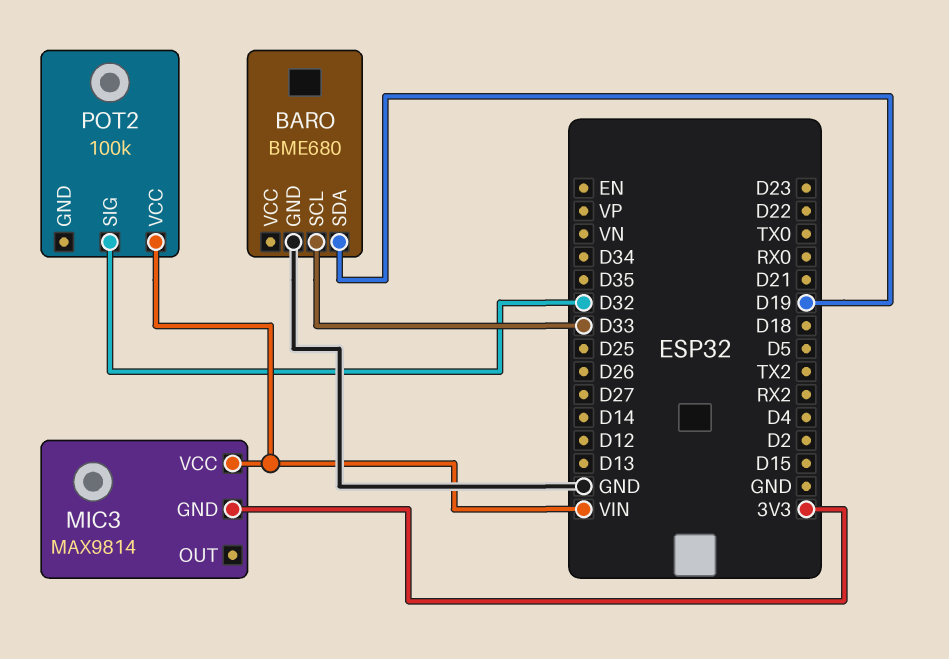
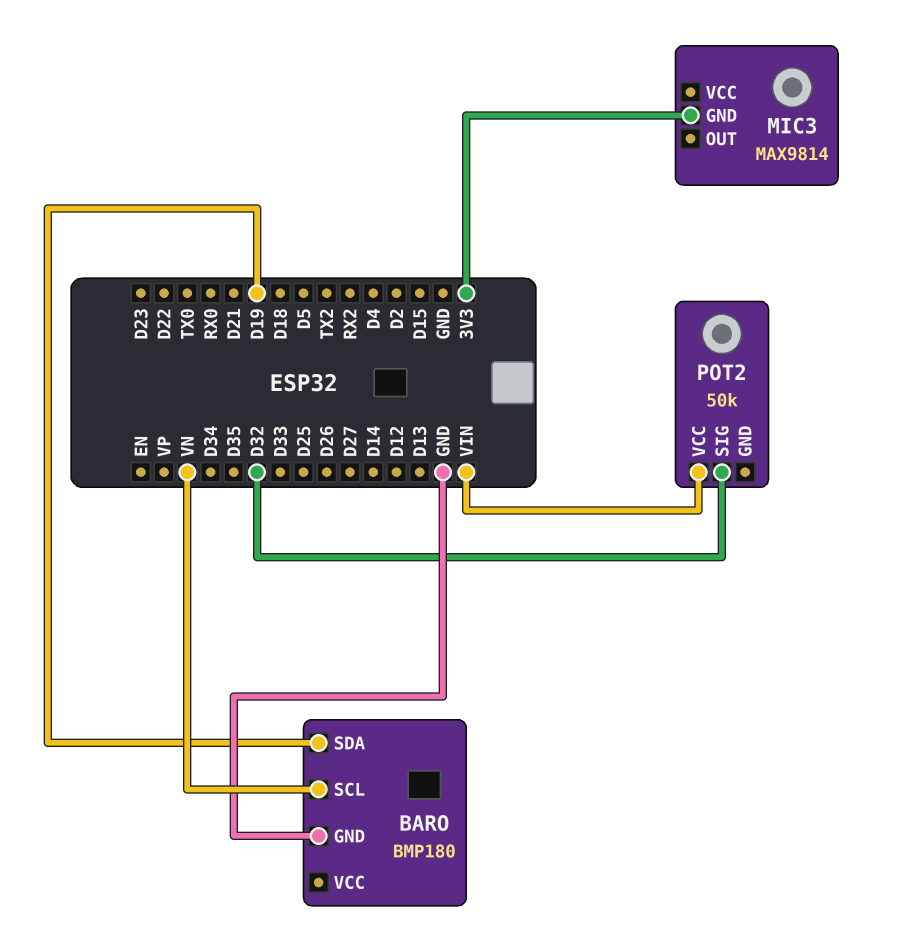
BARO: BME680 -> BMP180
BARO pin SCL: D33 -> VN
MIC3 pin VCC: VIN -> none
POT2: 100k -> 50k

